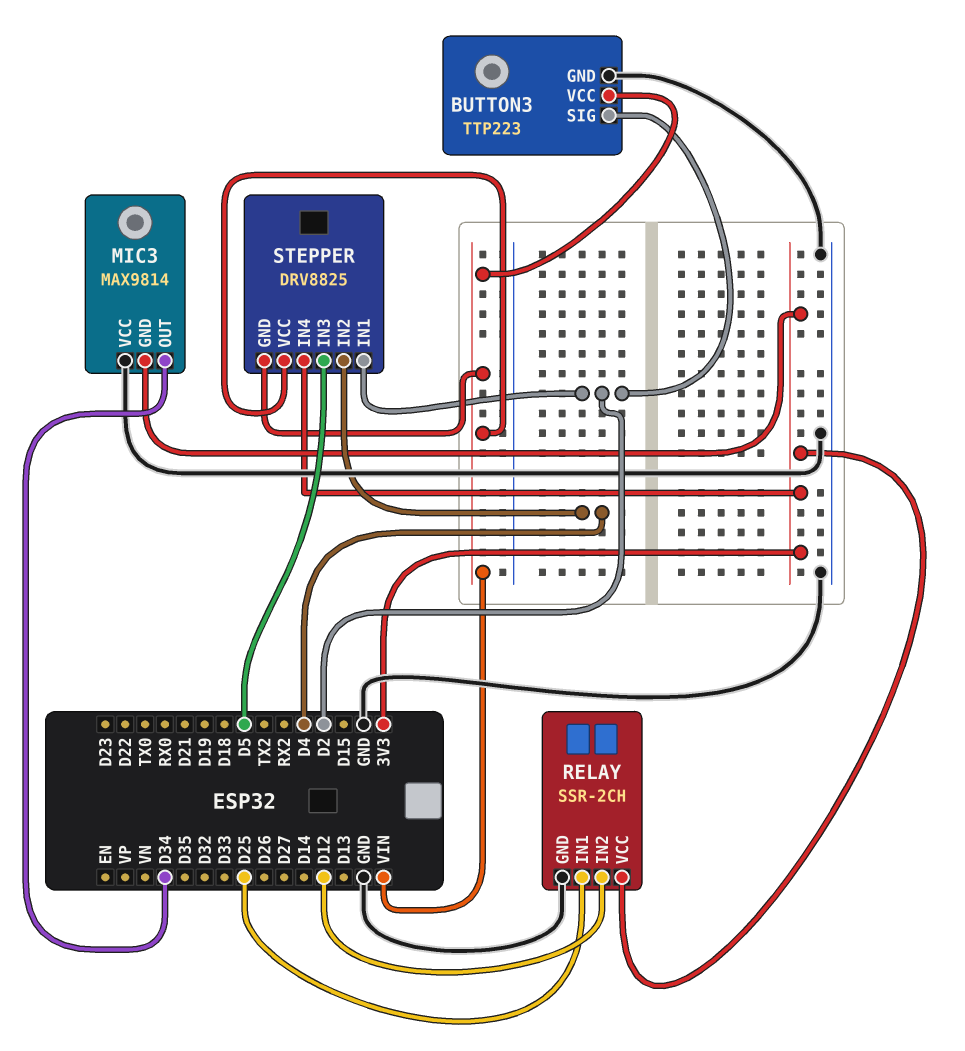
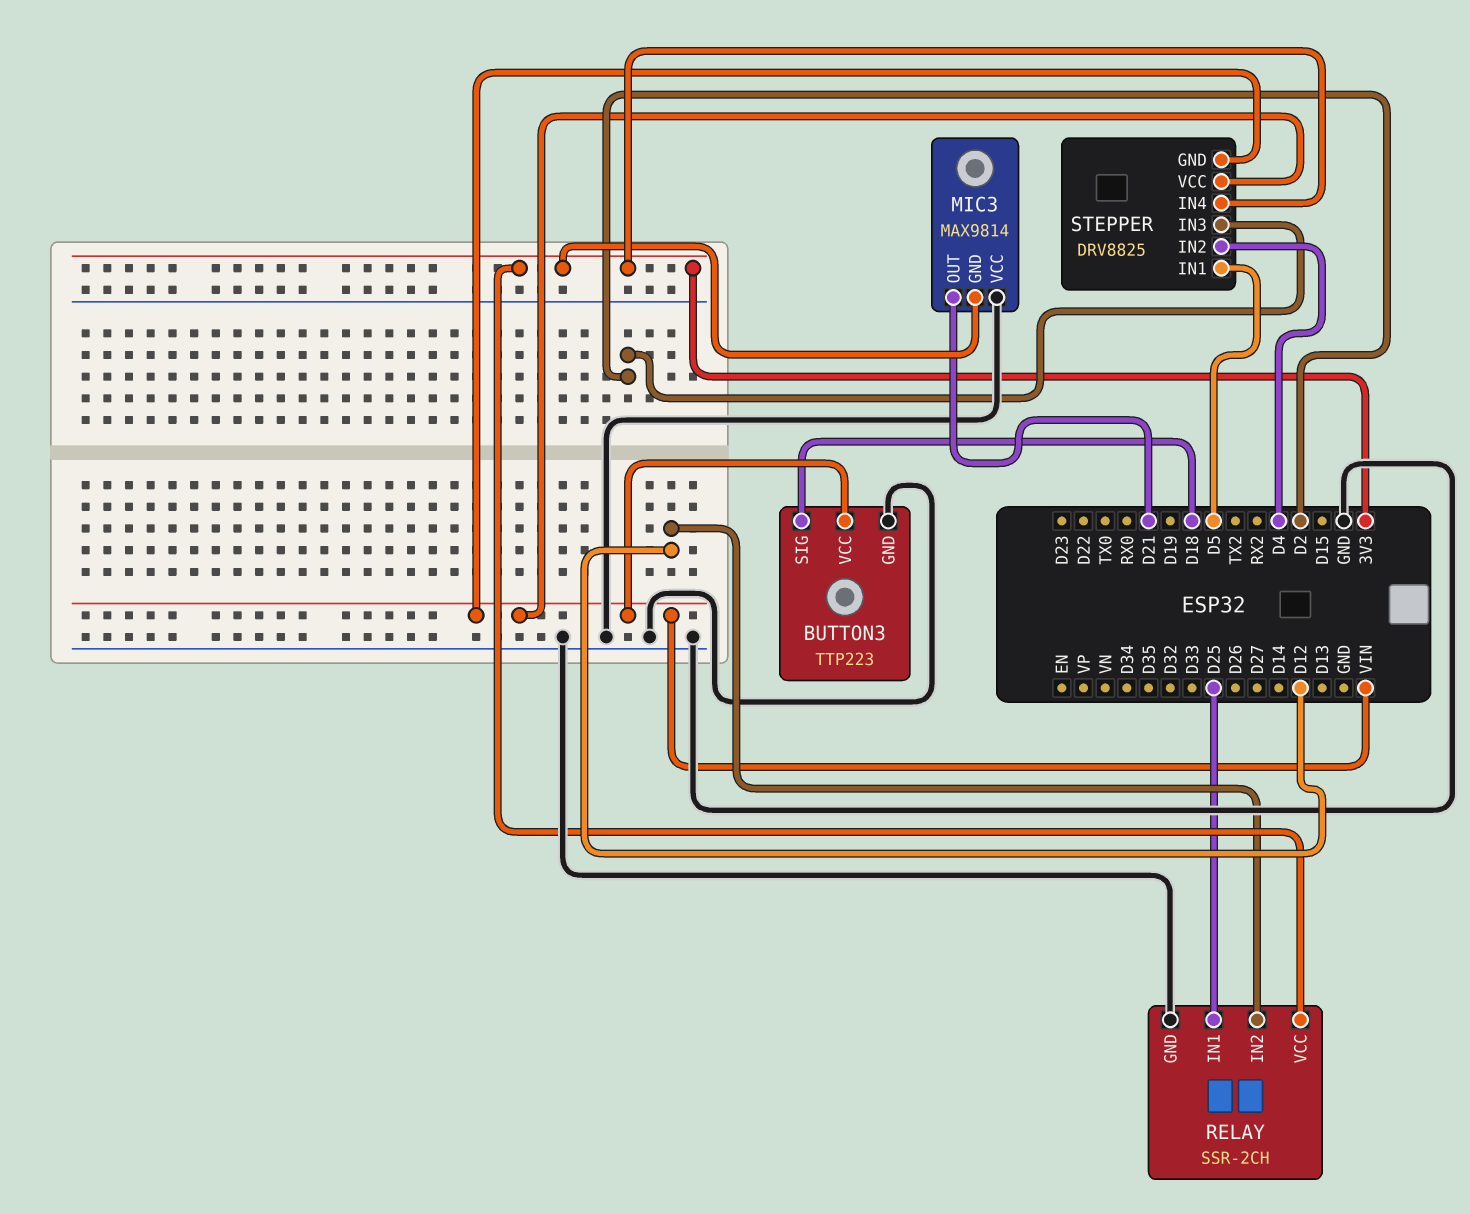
BUTTON3 pin SIG: D2 -> D18
MIC3 pin OUT: D34 -> D21
STEPPER pin IN1: D2 -> D5
STEPPER pin IN3: D5 -> D2

